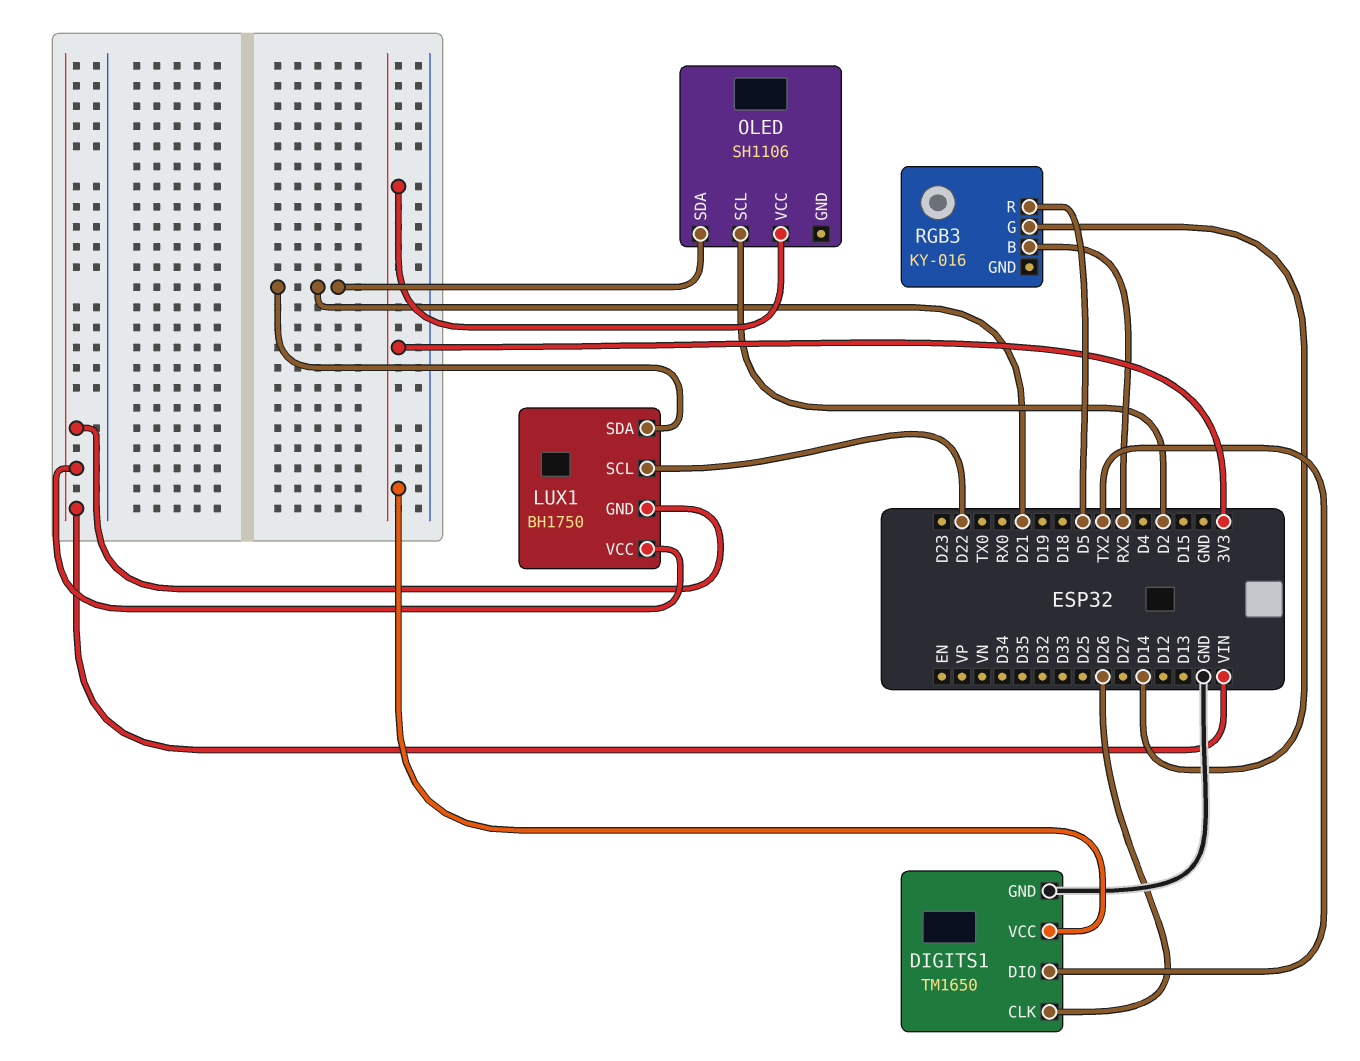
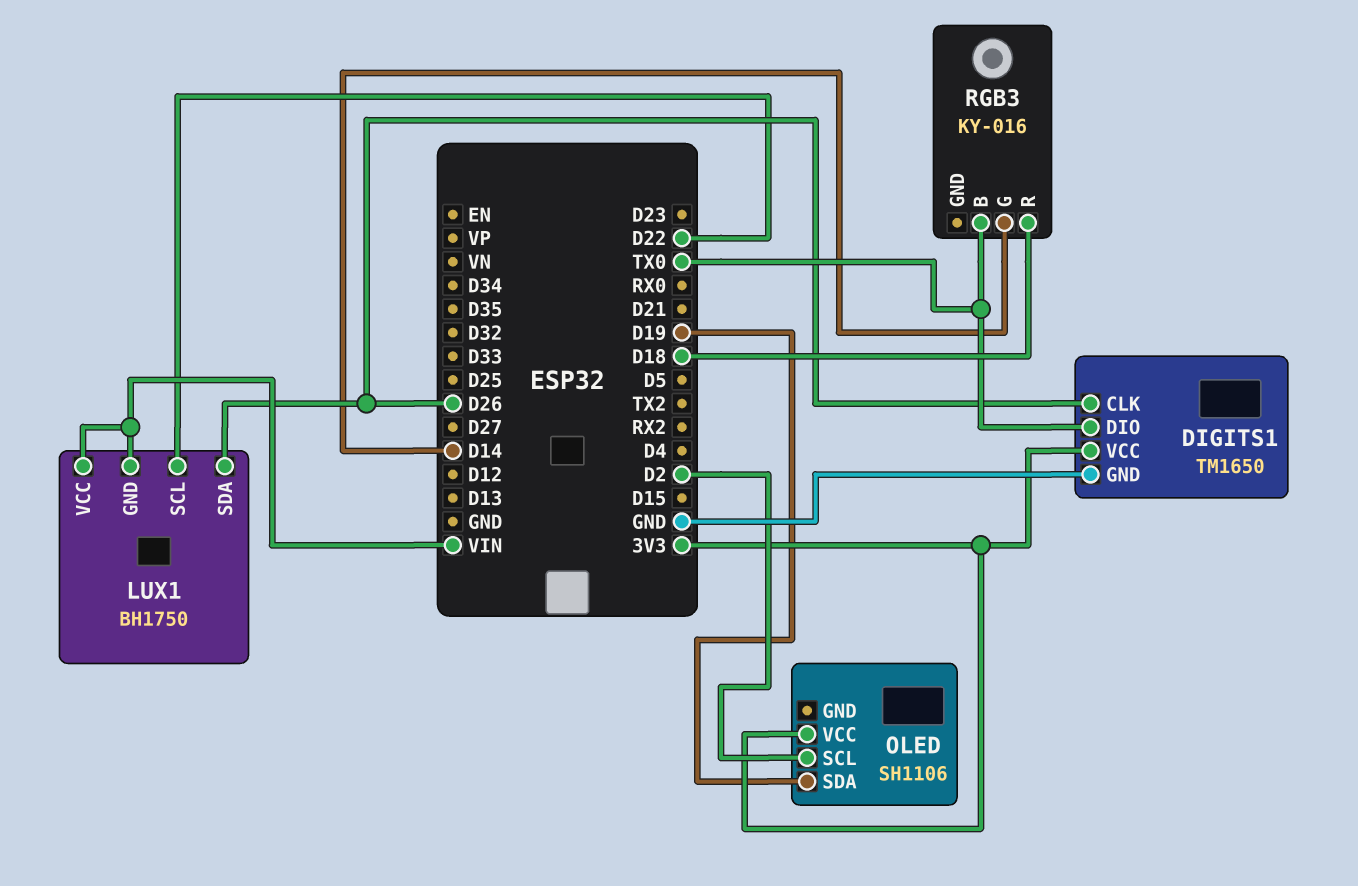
DIGITS1 pin DIO: TX2 -> TX0
LUX1 pin SDA: D21 -> D26
OLED pin SDA: D21 -> D19
RGB3 pin B: RX2 -> TX0
RGB3 pin R: D5 -> D18

